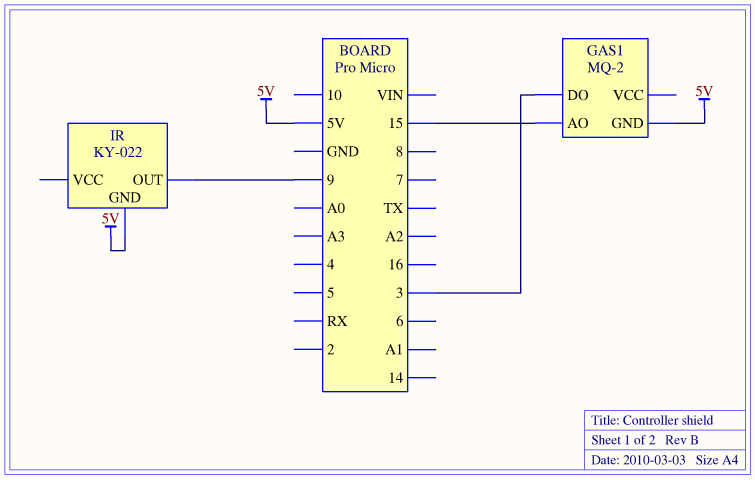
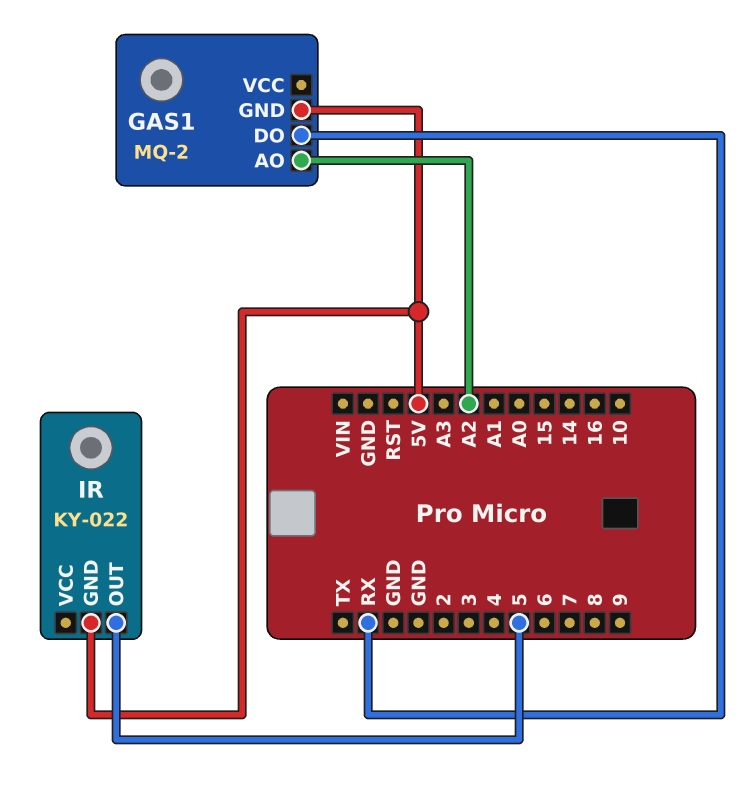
GAS1 pin AO: 15 -> A2
GAS1 pin DO: 3 -> RX
IR pin OUT: 9 -> 5

